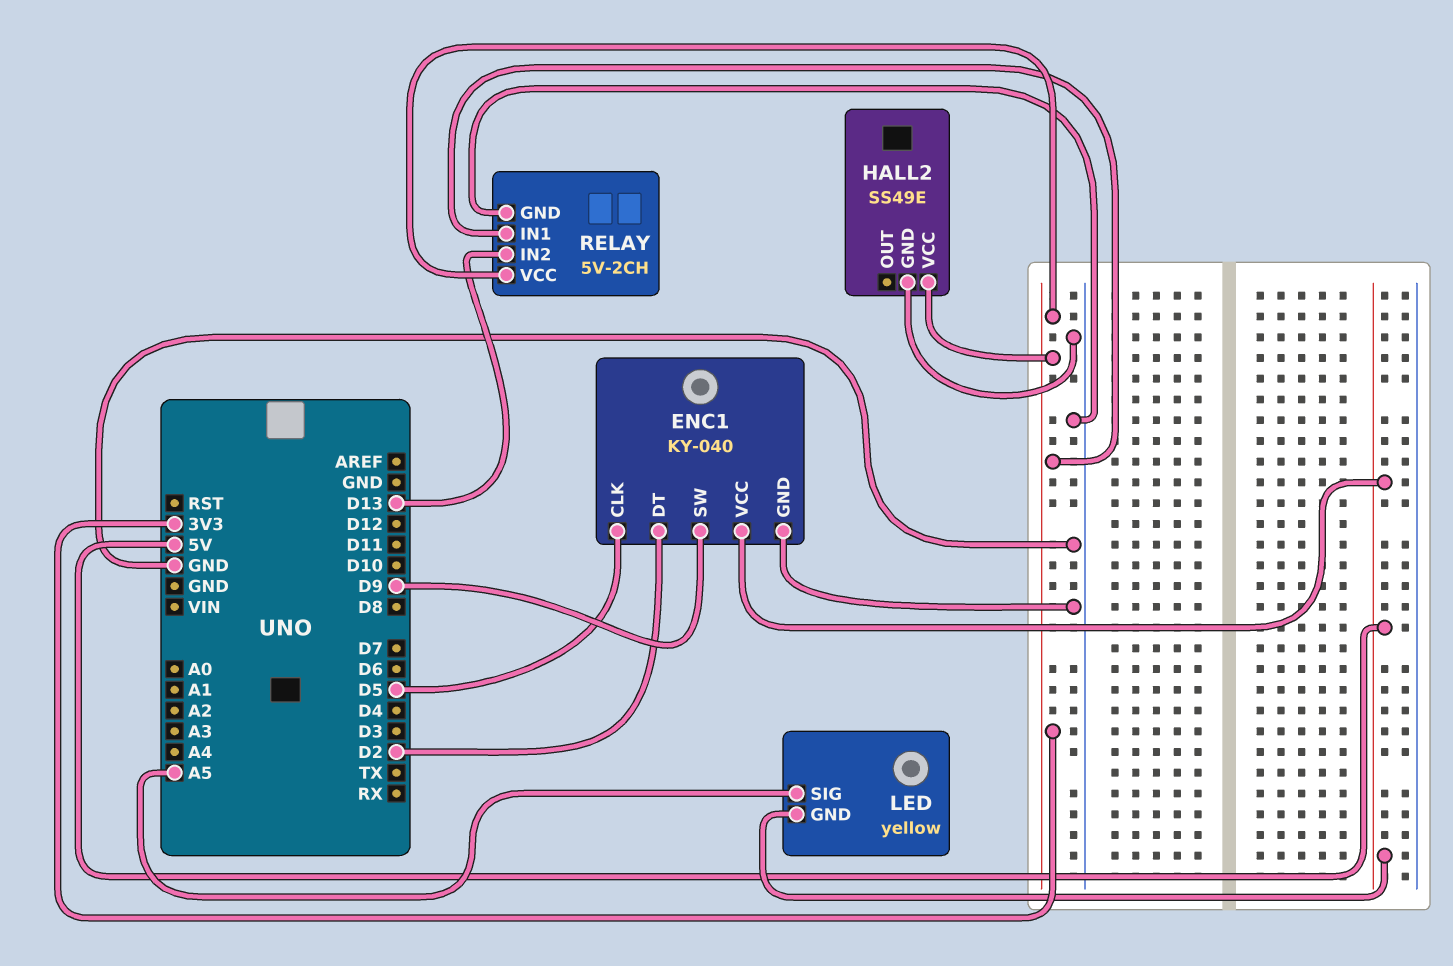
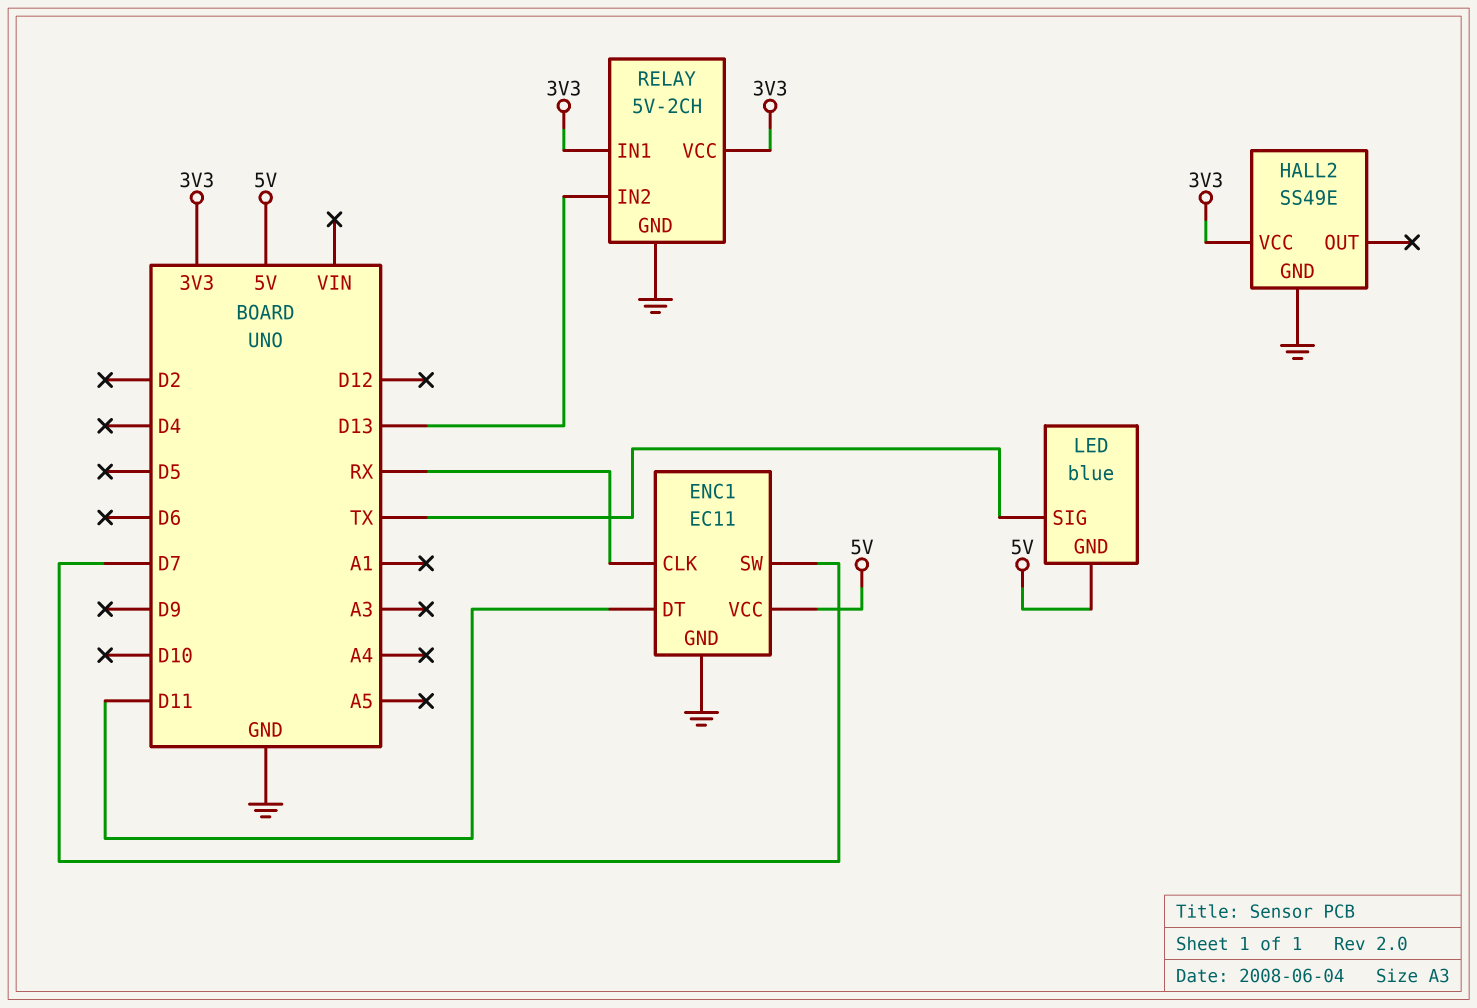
ENC1: KY-040 -> EC11
ENC1 pin CLK: D5 -> RX
ENC1 pin DT: D2 -> D11
ENC1 pin SW: D9 -> D7
LED: yellow -> blue
LED pin SIG: A5 -> TX

